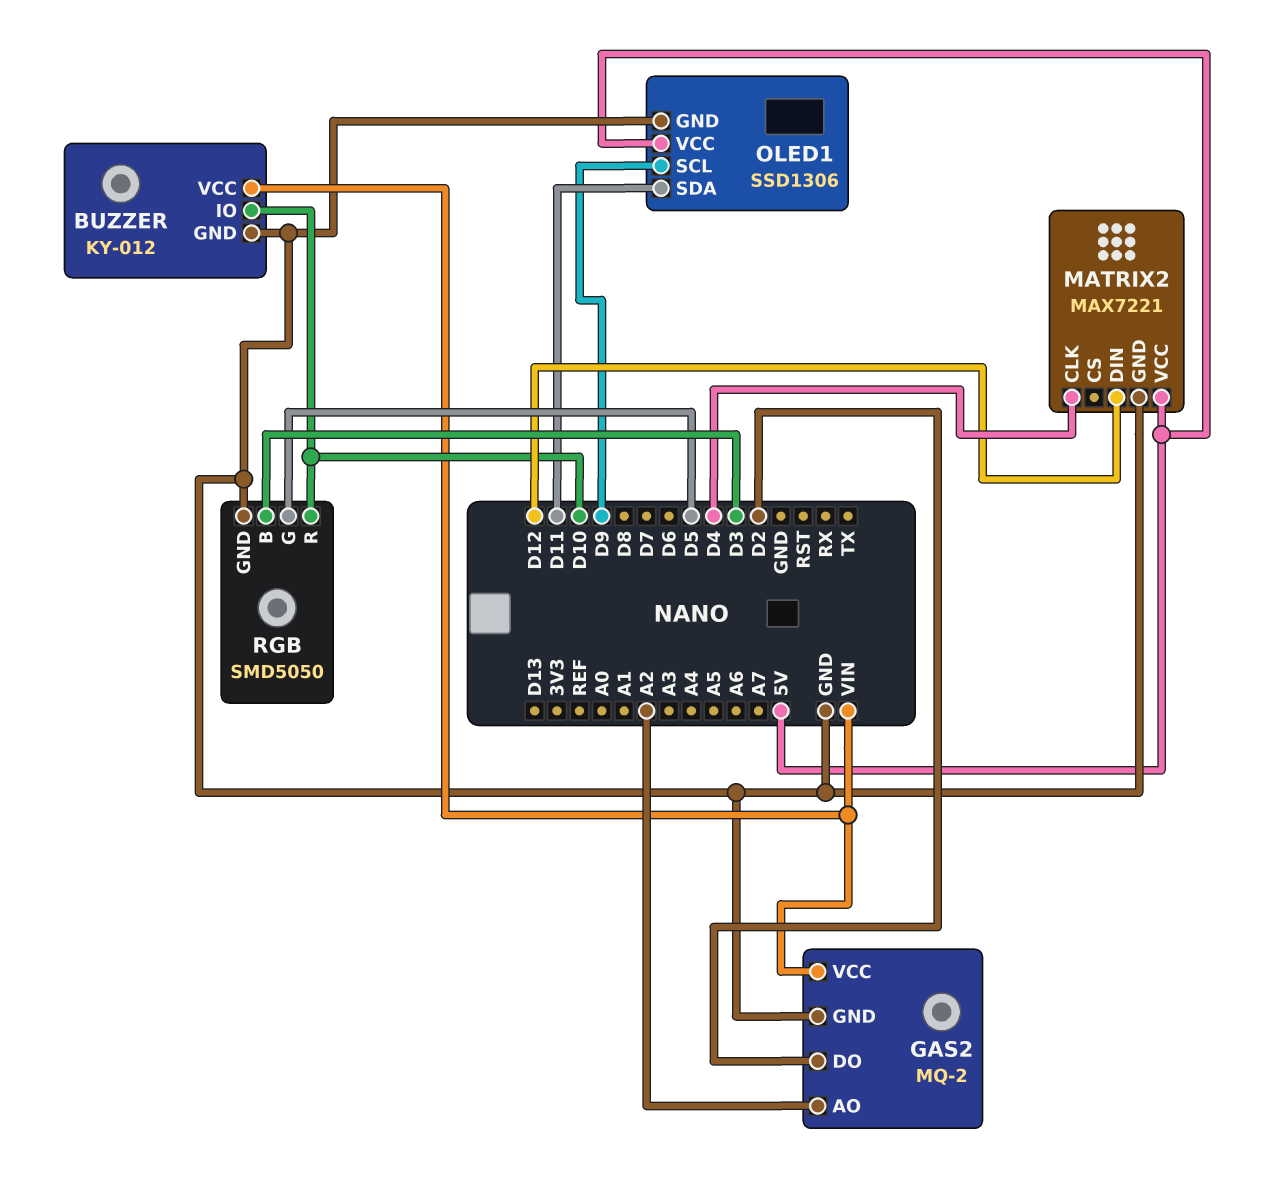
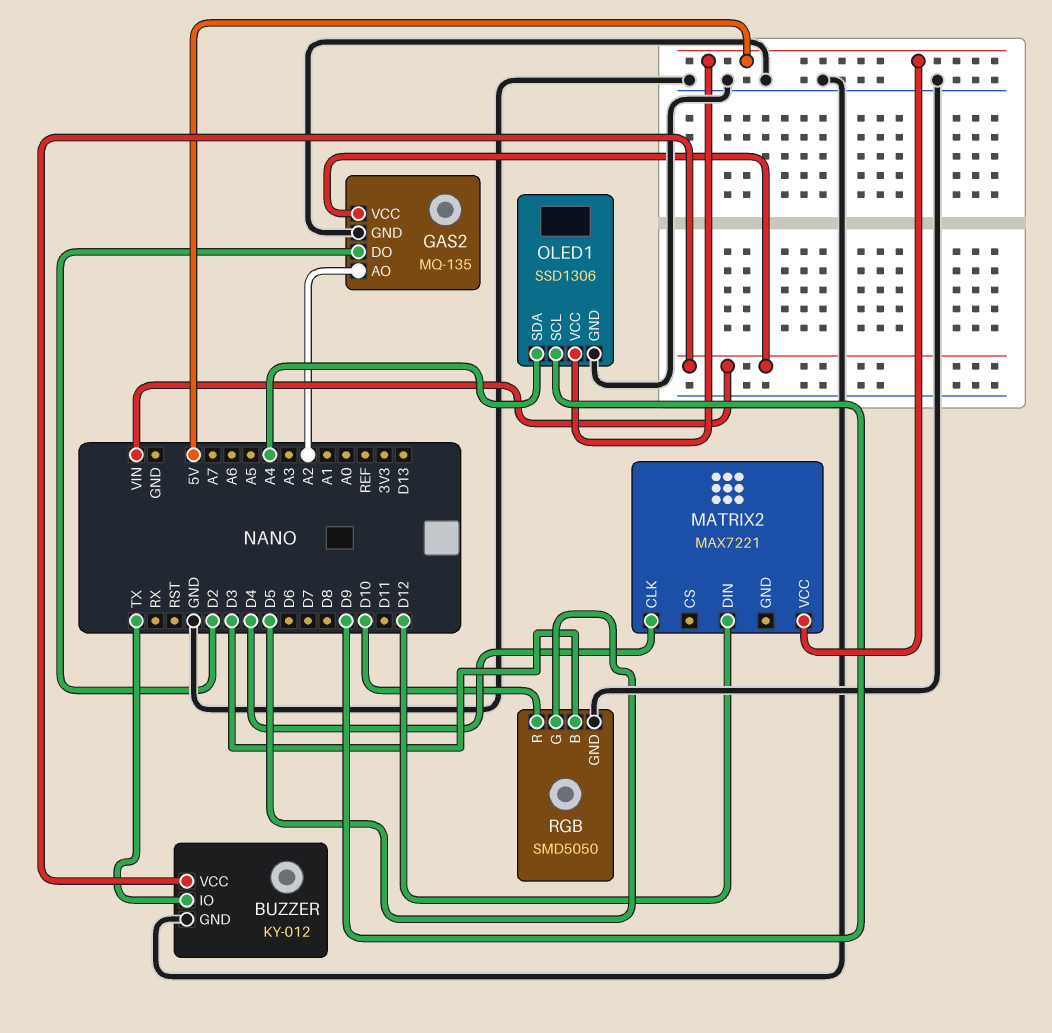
BUZZER pin IO: D10 -> TX
GAS2: MQ-2 -> MQ-135
MATRIX2 pin GND: GND -> none
OLED1 pin SDA: D11 -> A4

